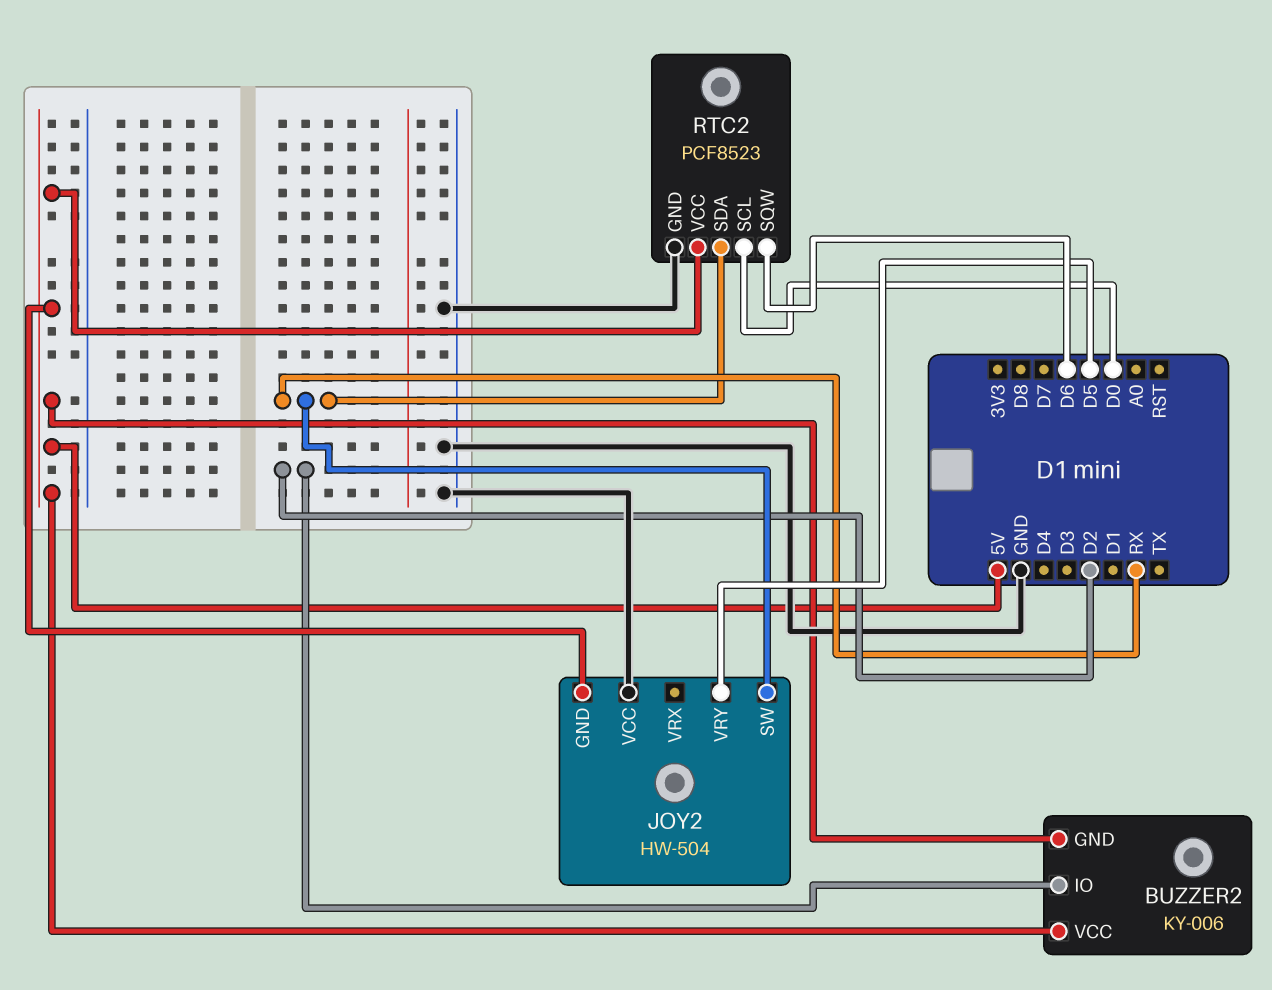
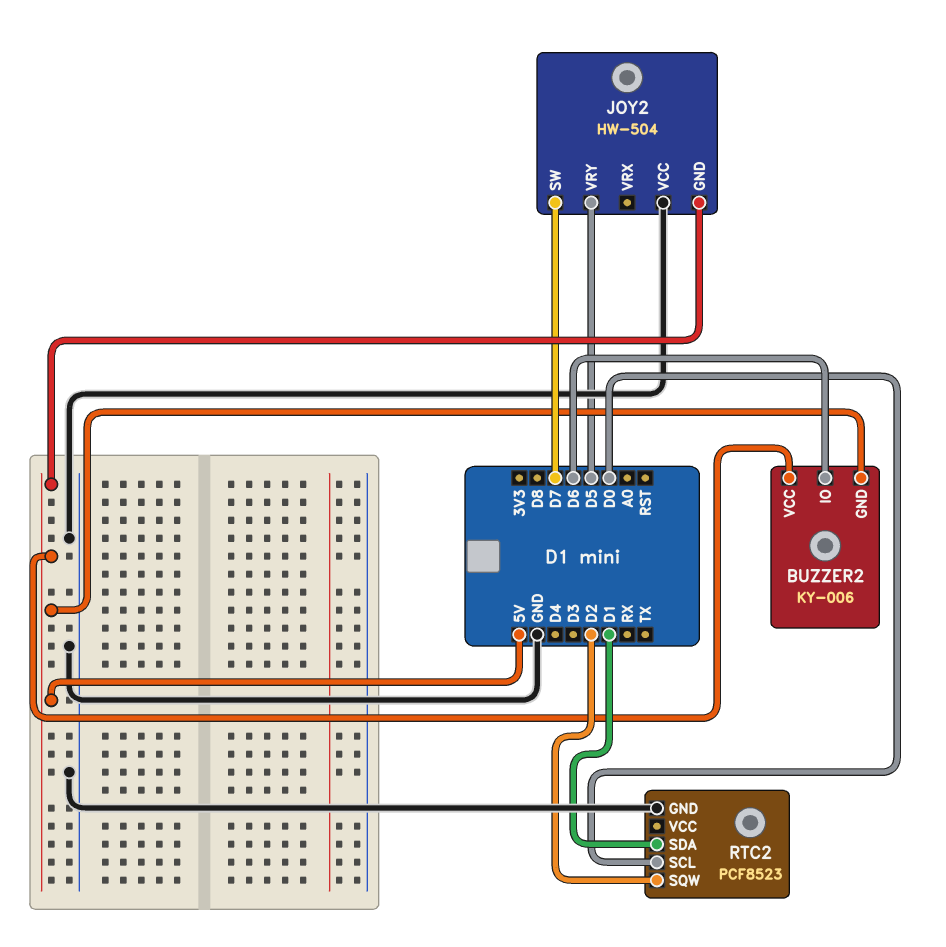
BUZZER2 pin IO: D2 -> D6
JOY2 pin SW: RX -> D7
RTC2 pin SDA: RX -> D1
RTC2 pin SQW: D6 -> D2
RTC2 pin VCC: 5V -> none

